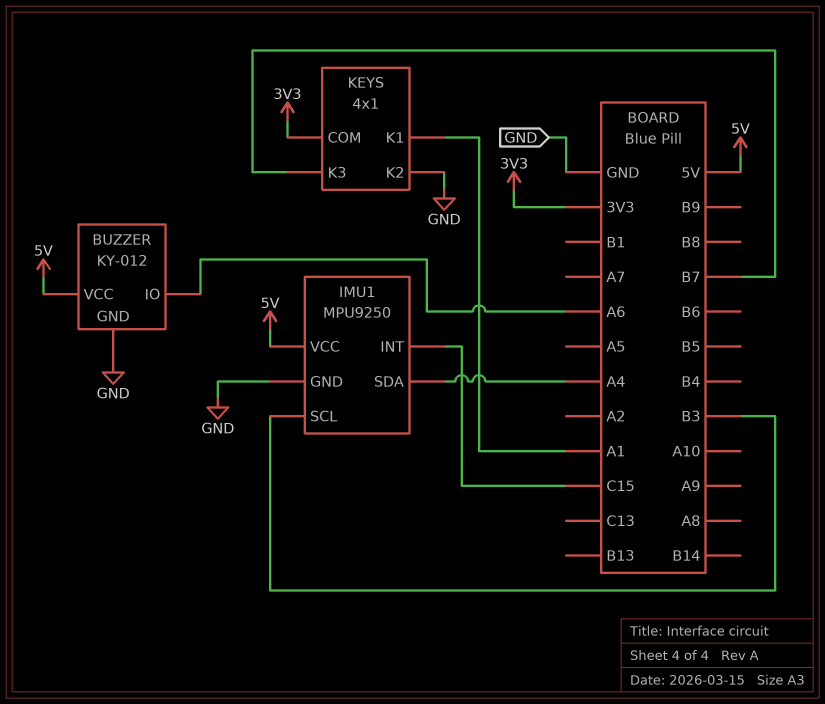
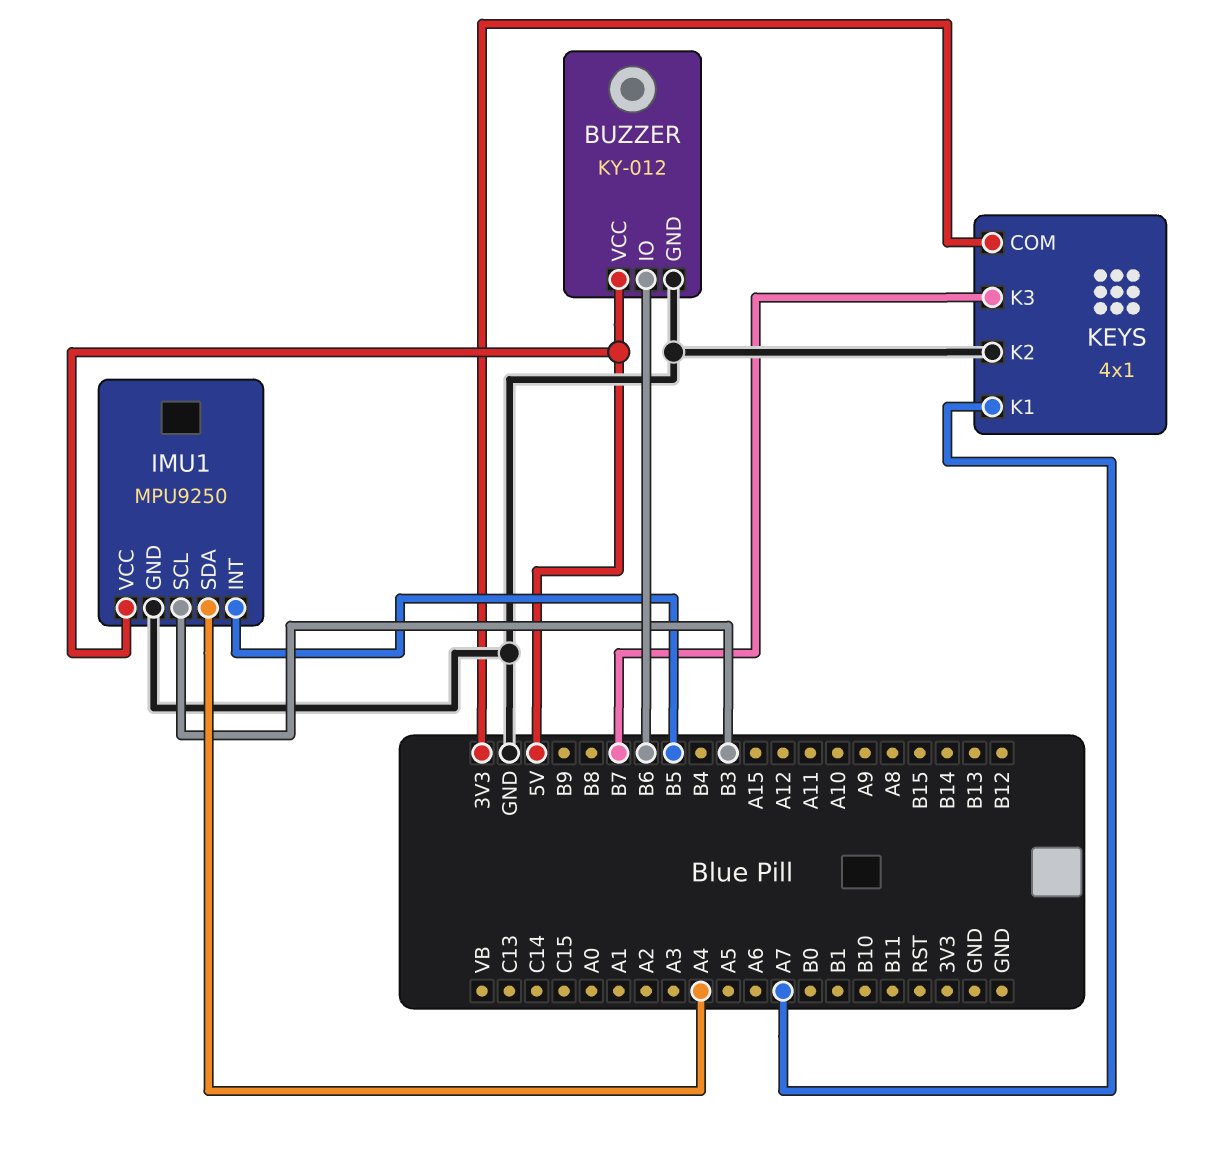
BUZZER pin IO: A6 -> B6
IMU1 pin INT: C15 -> B5
KEYS pin K1: A1 -> A7

